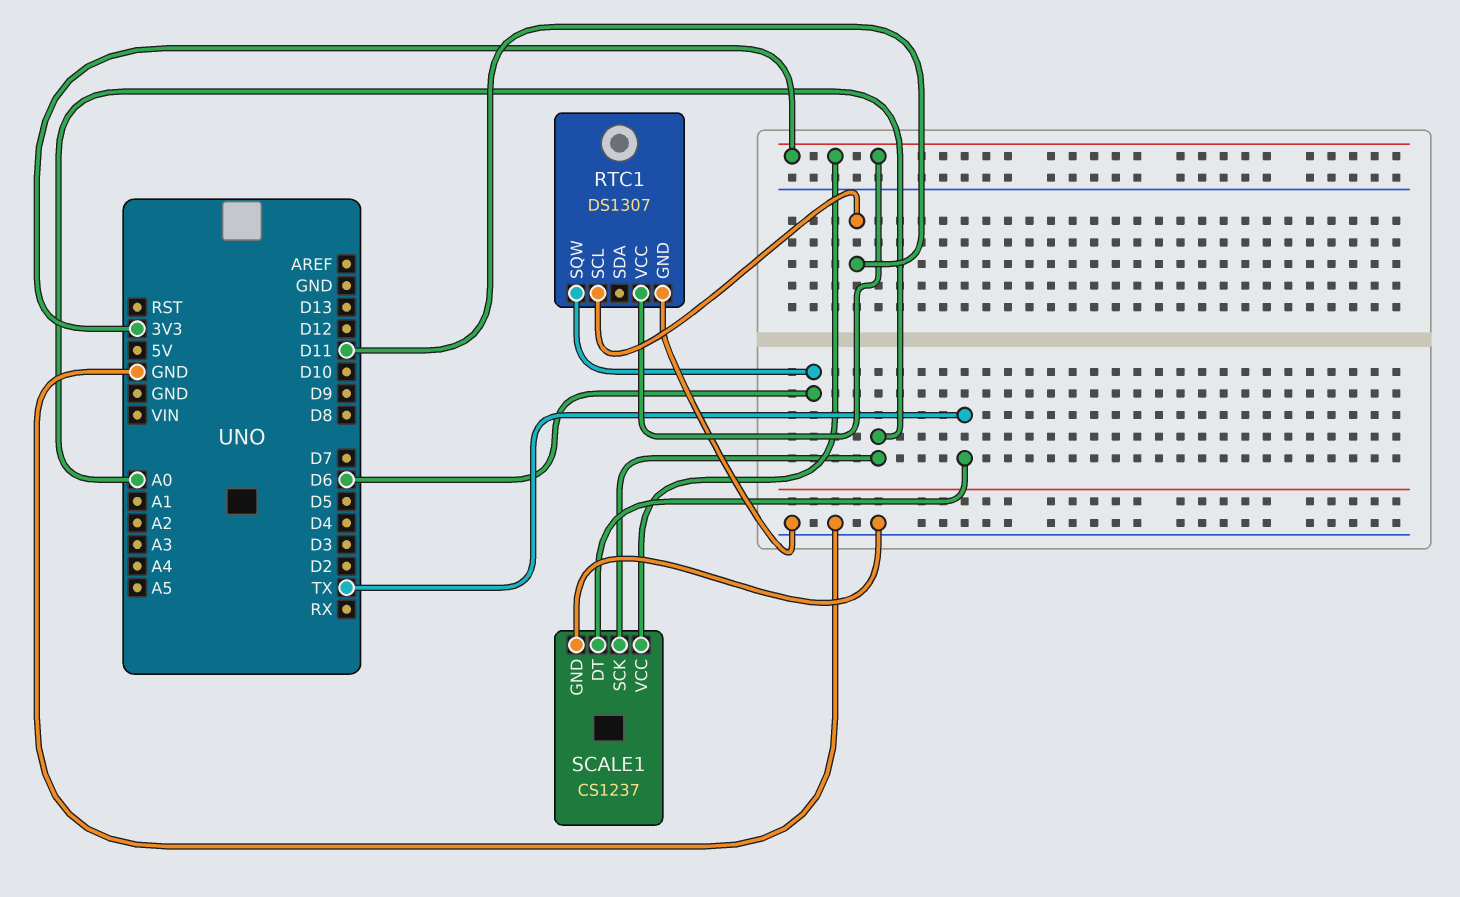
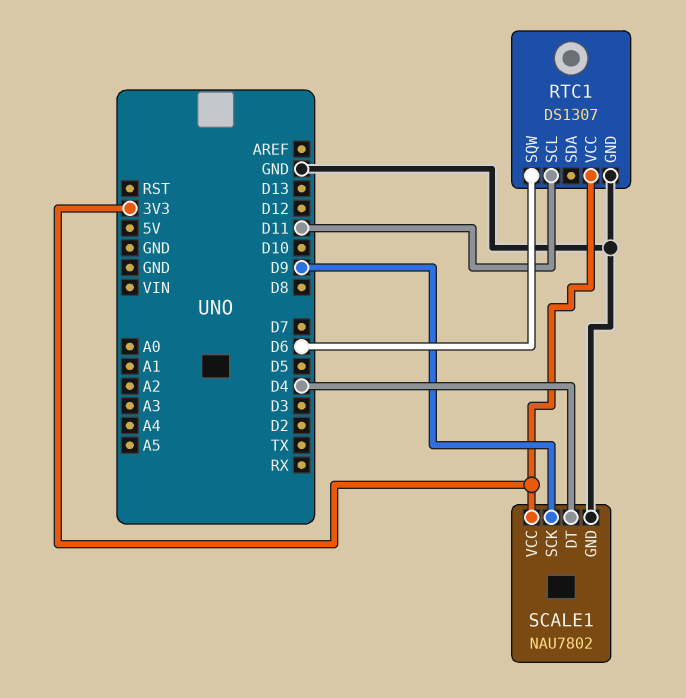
SCALE1: CS1237 -> NAU7802
SCALE1 pin DT: TX -> D4
SCALE1 pin SCK: A0 -> D9

